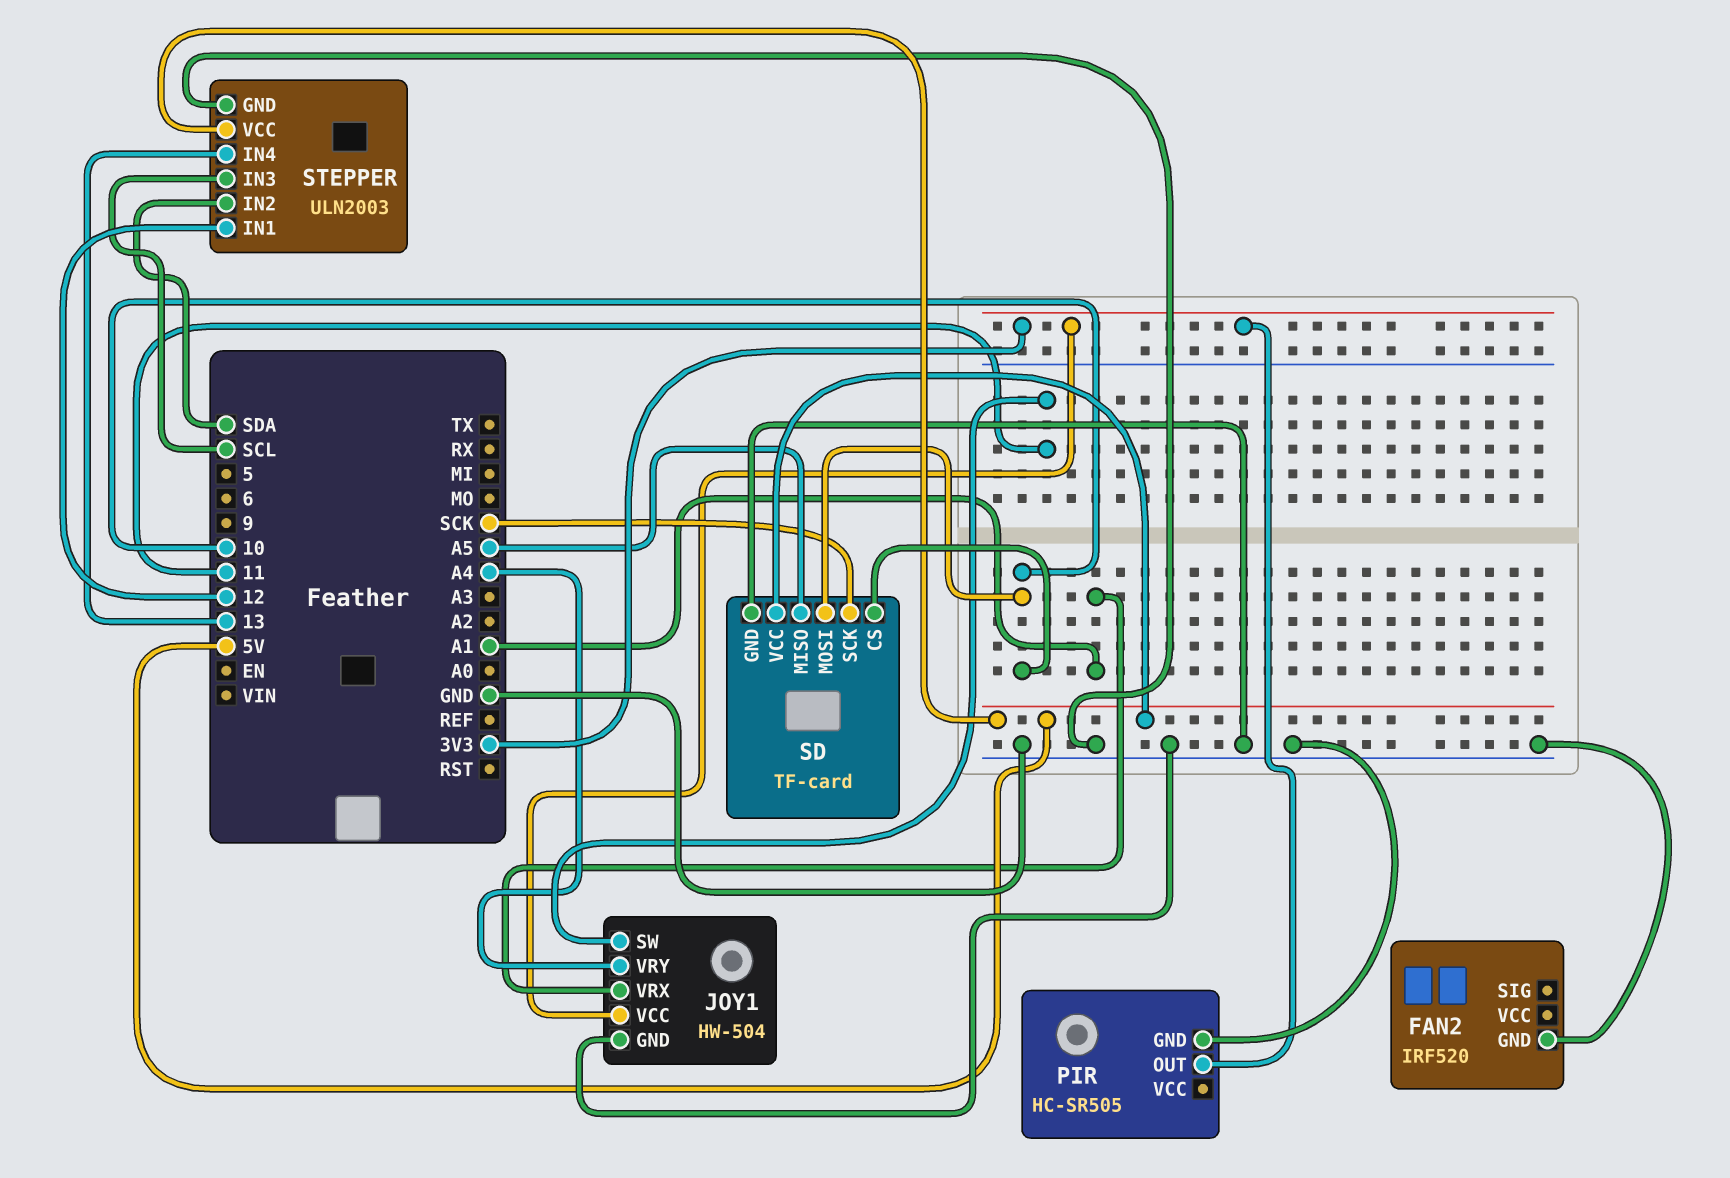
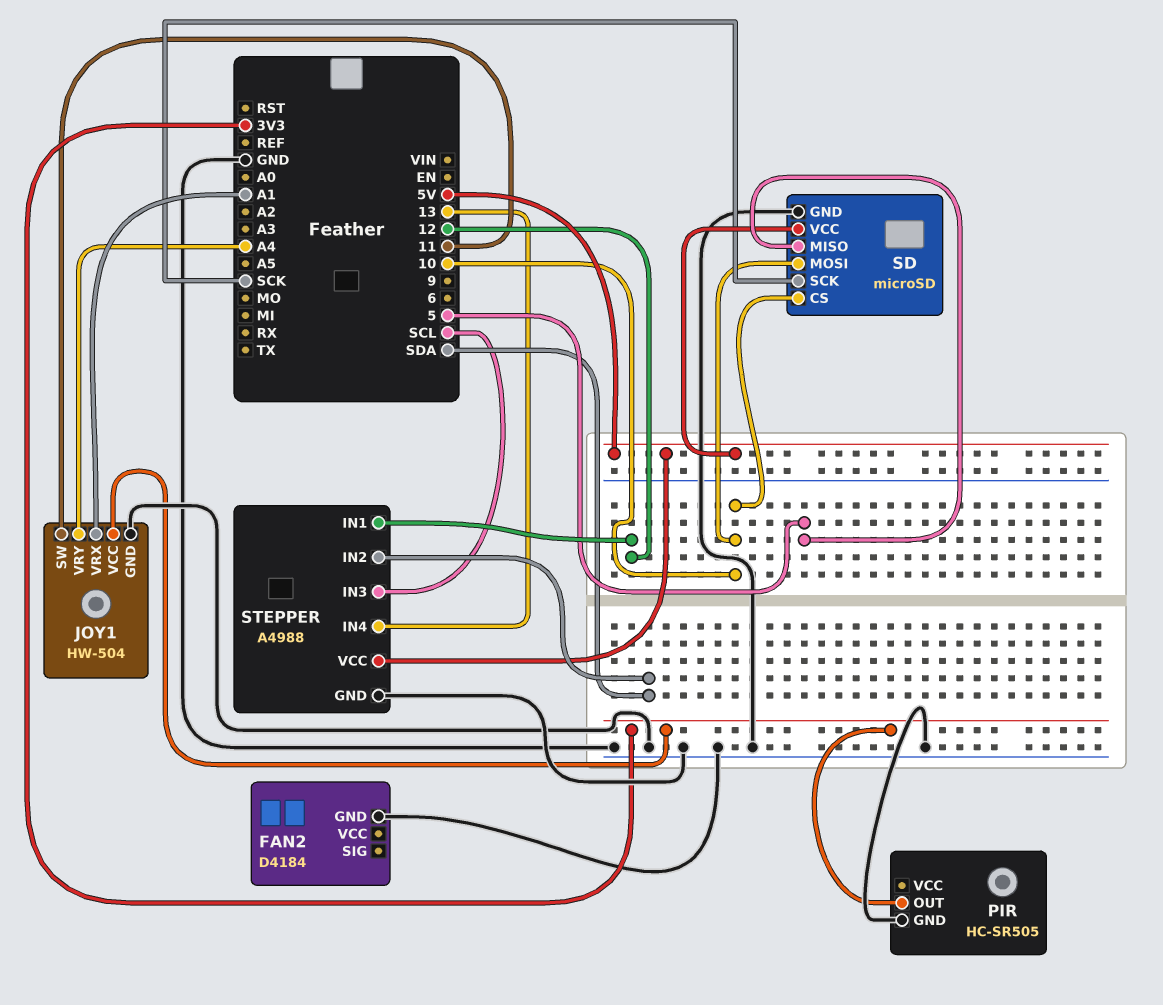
FAN2: IRF520 -> D4184
SD: TF-card -> microSD
SD pin MISO: A5 -> 5
STEPPER: ULN2003 -> A4988

